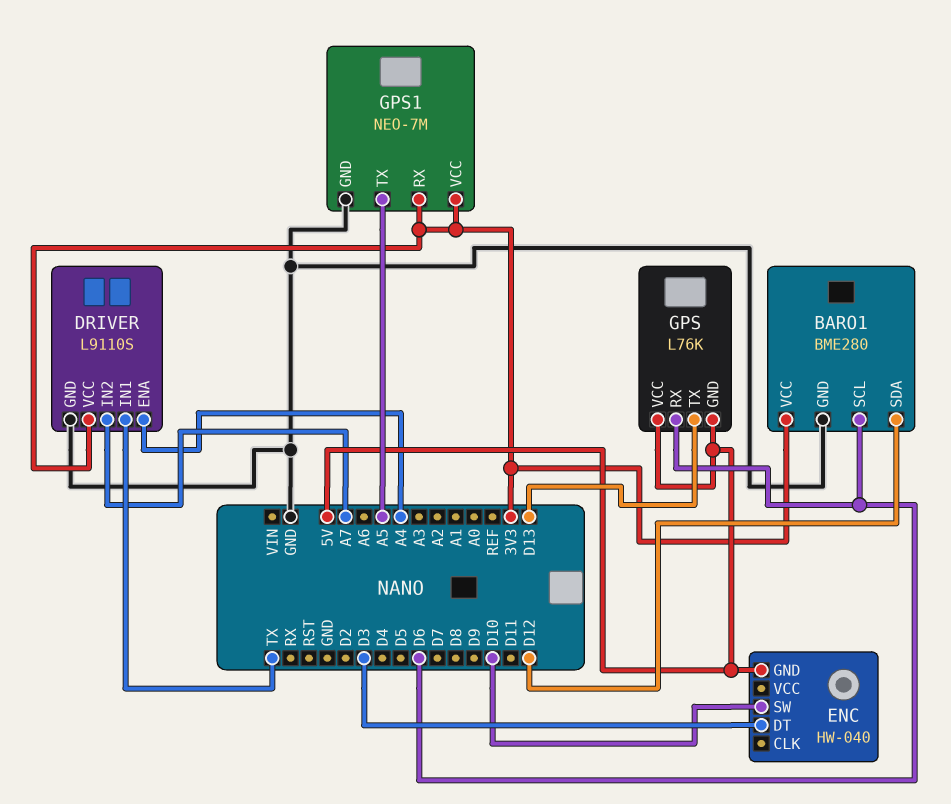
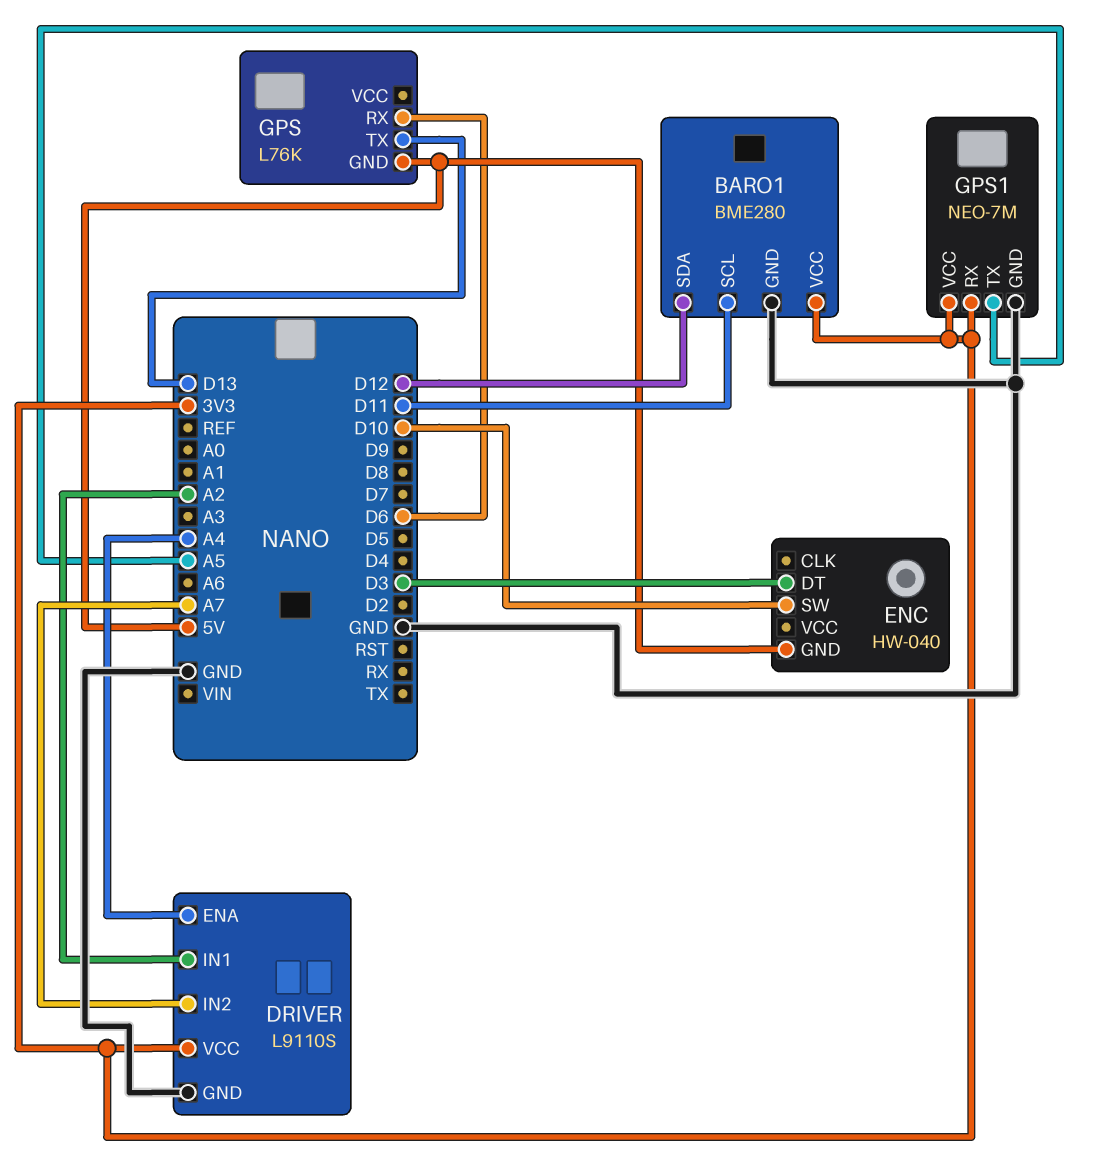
BARO1 pin SCL: D6 -> D11
DRIVER pin IN1: TX -> A2
GPS pin VCC: 5V -> none

